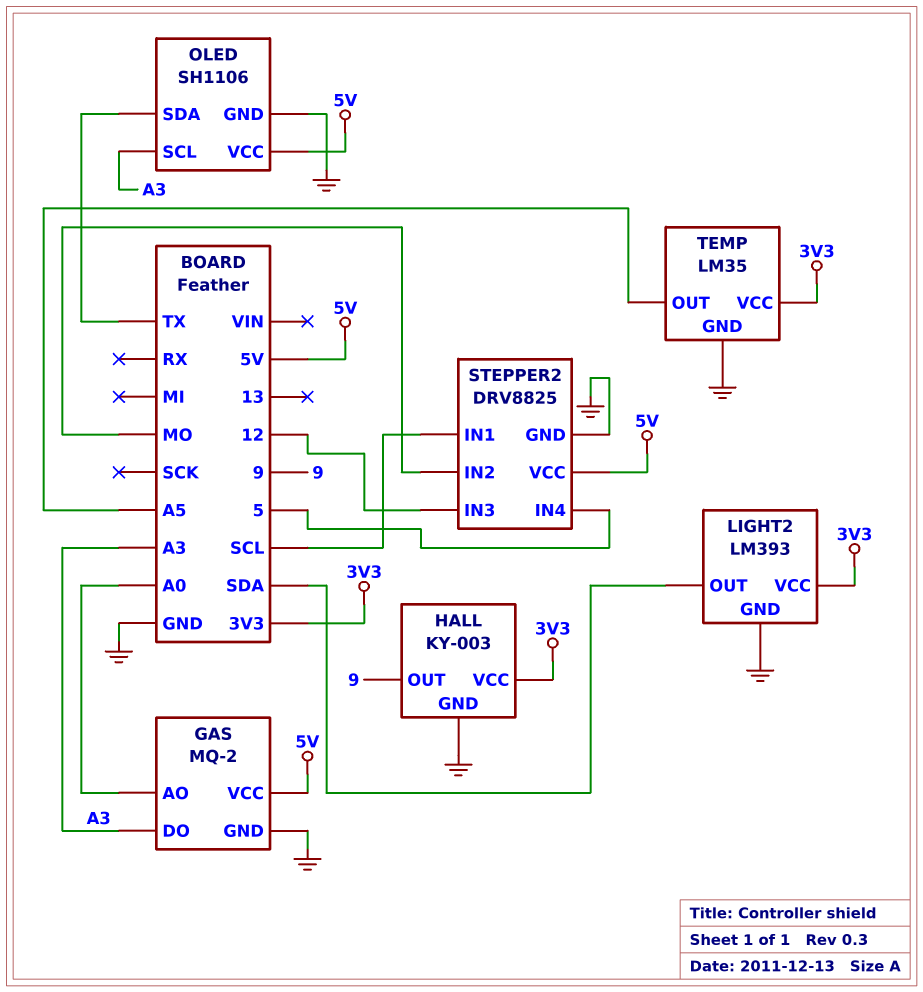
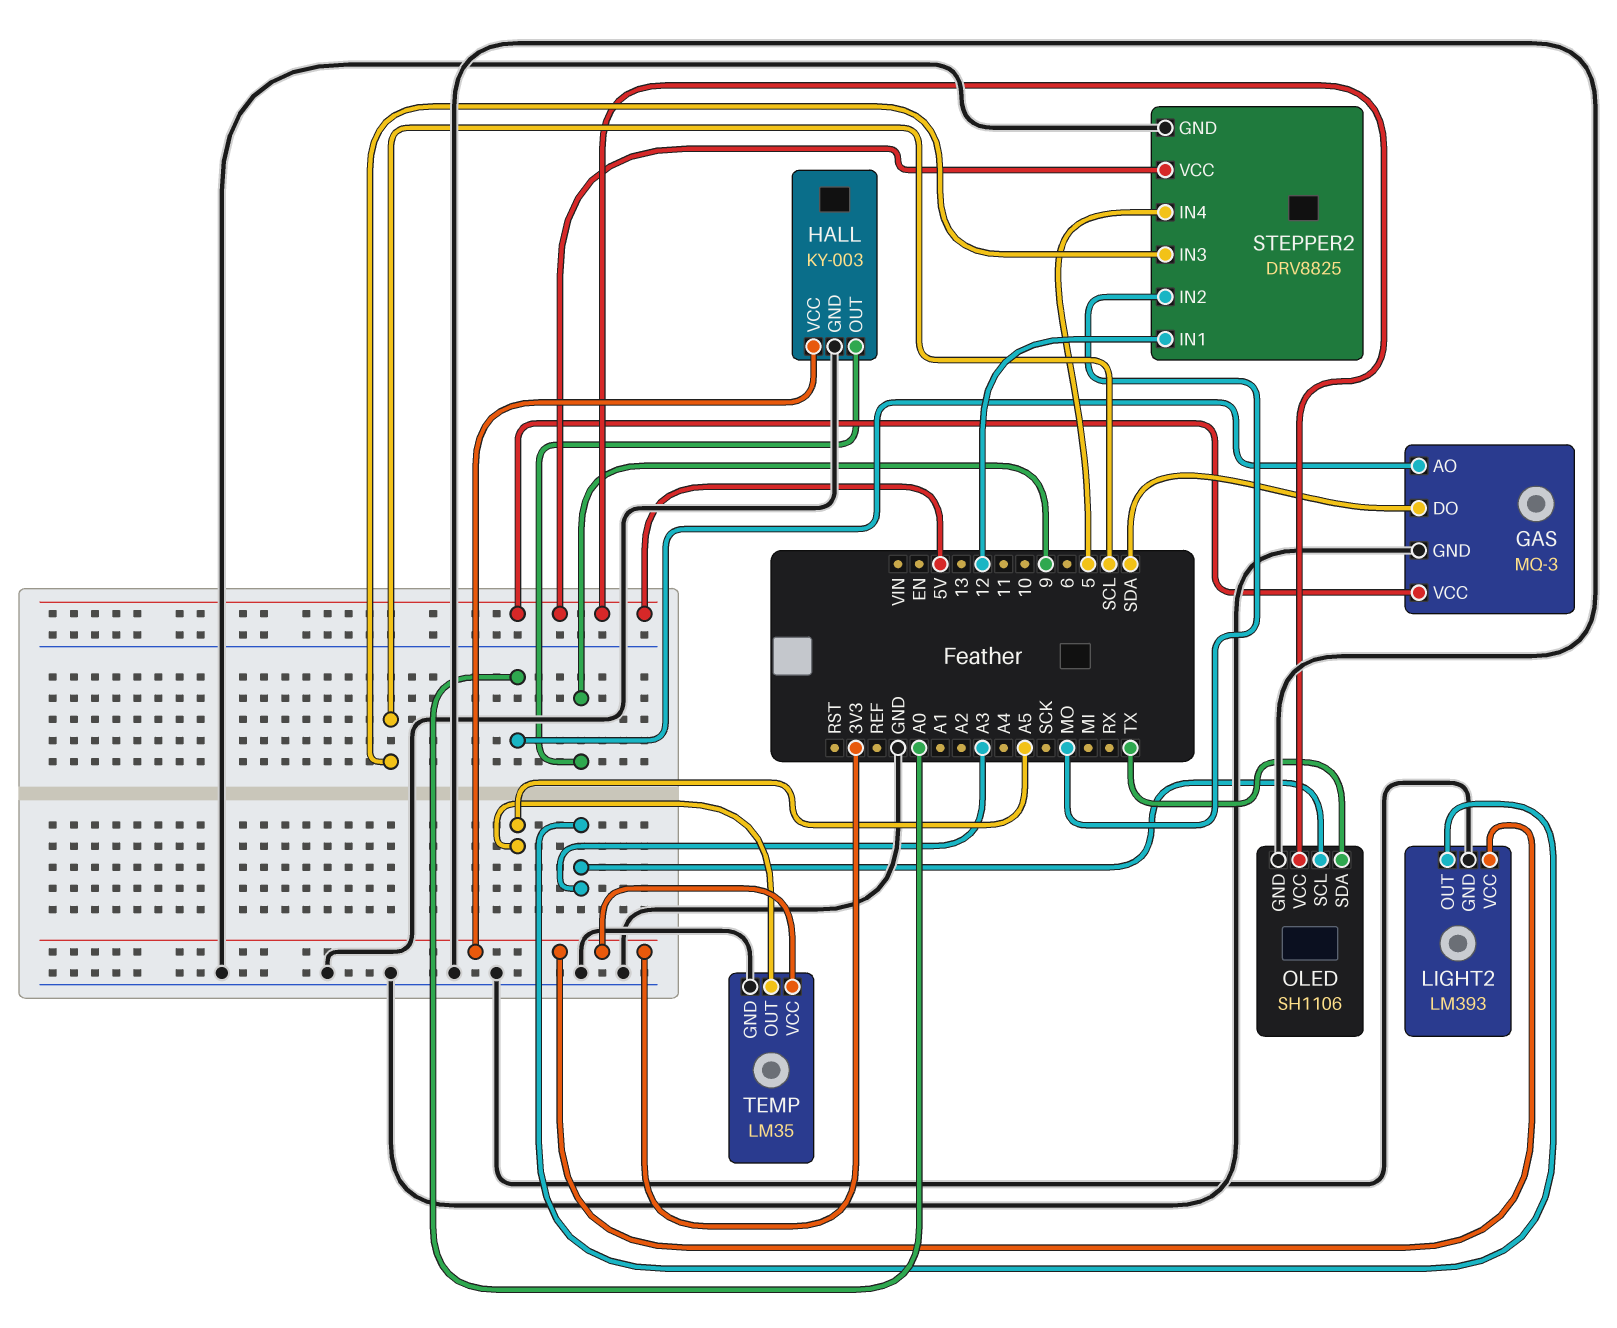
GAS: MQ-2 -> MQ-3
GAS pin DO: A3 -> SDA
LIGHT2 pin OUT: SDA -> A3
STEPPER2 pin IN1: SCL -> 12
STEPPER2 pin IN3: 12 -> SCL

